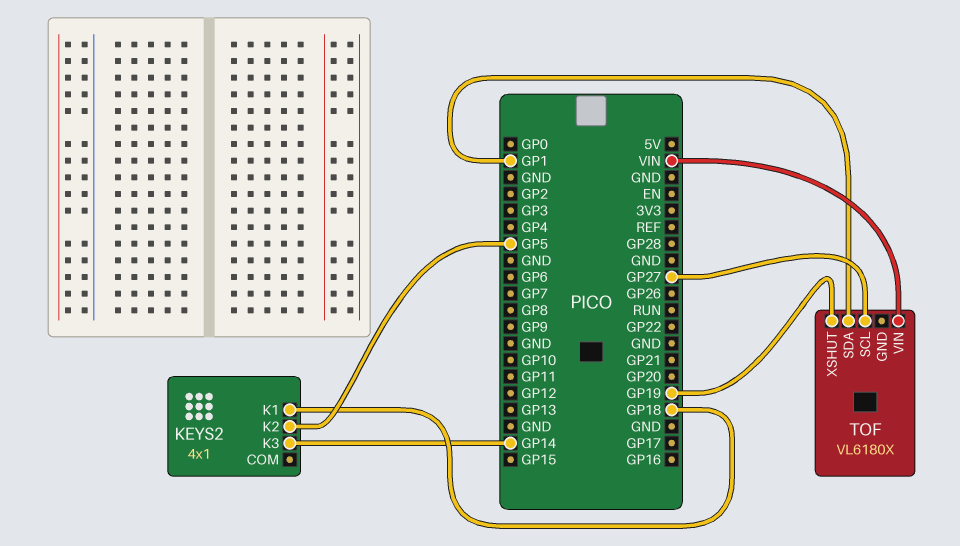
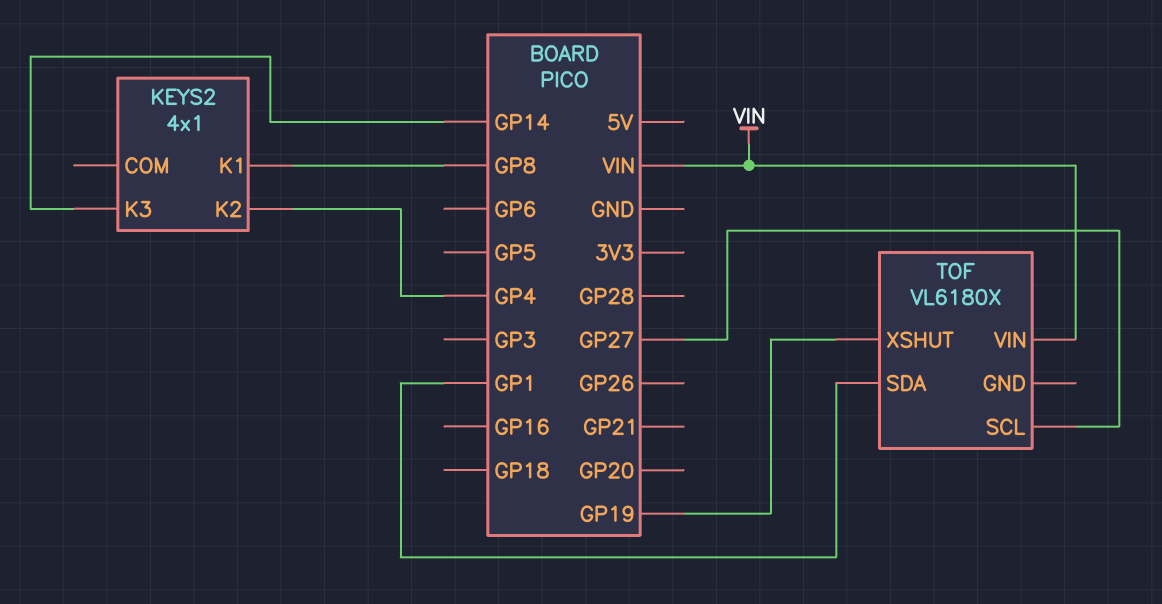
KEYS2 pin K1: GP18 -> GP8
KEYS2 pin K2: GP5 -> GP4

